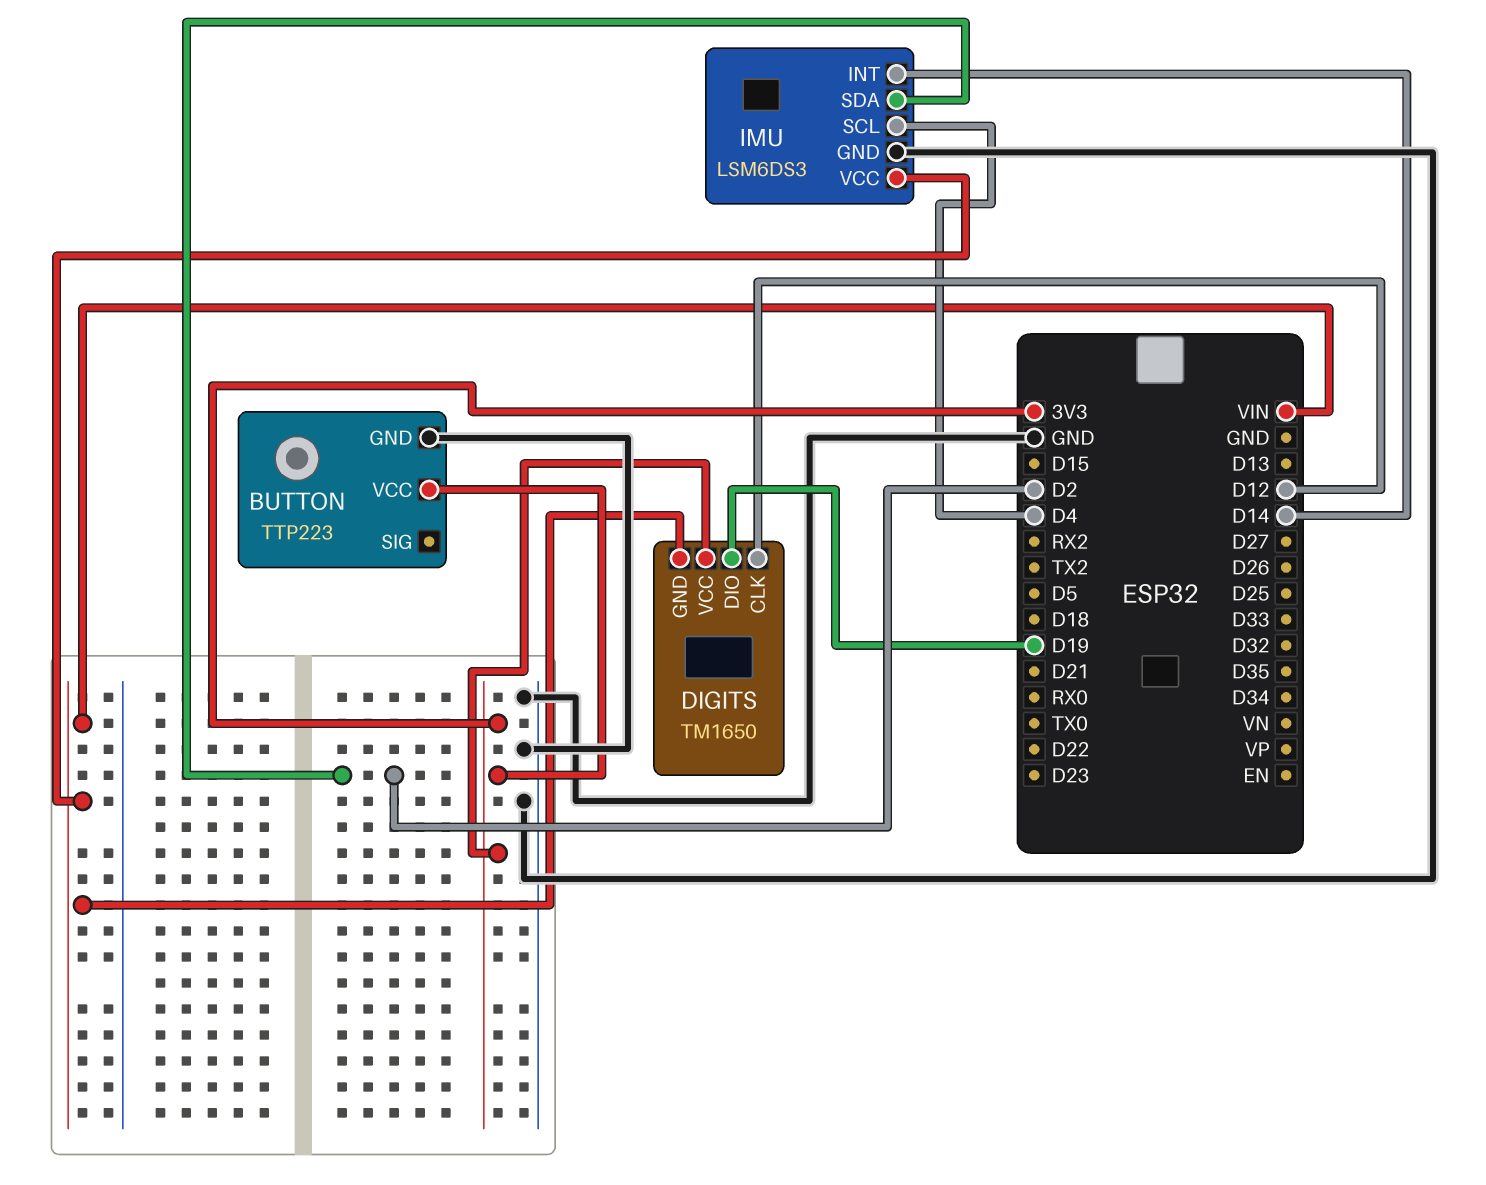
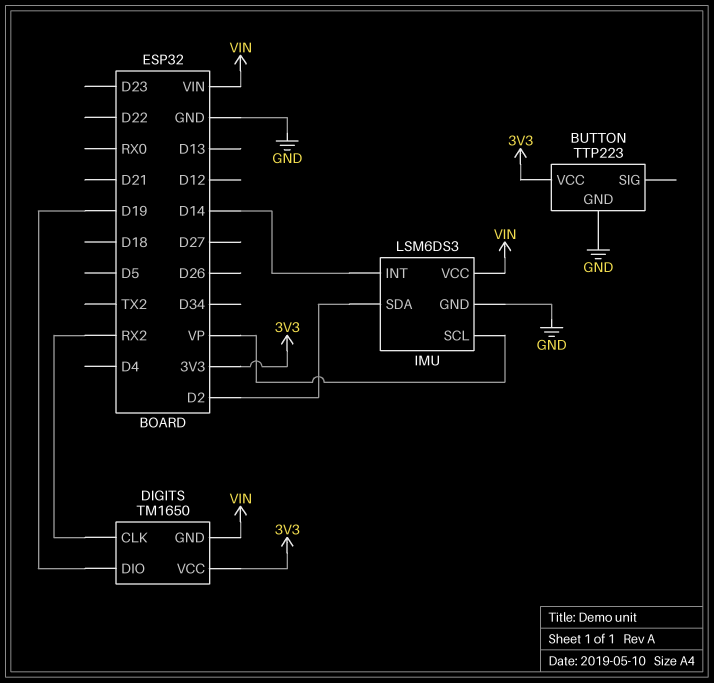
DIGITS pin CLK: D12 -> RX2
IMU pin SCL: D4 -> VP

